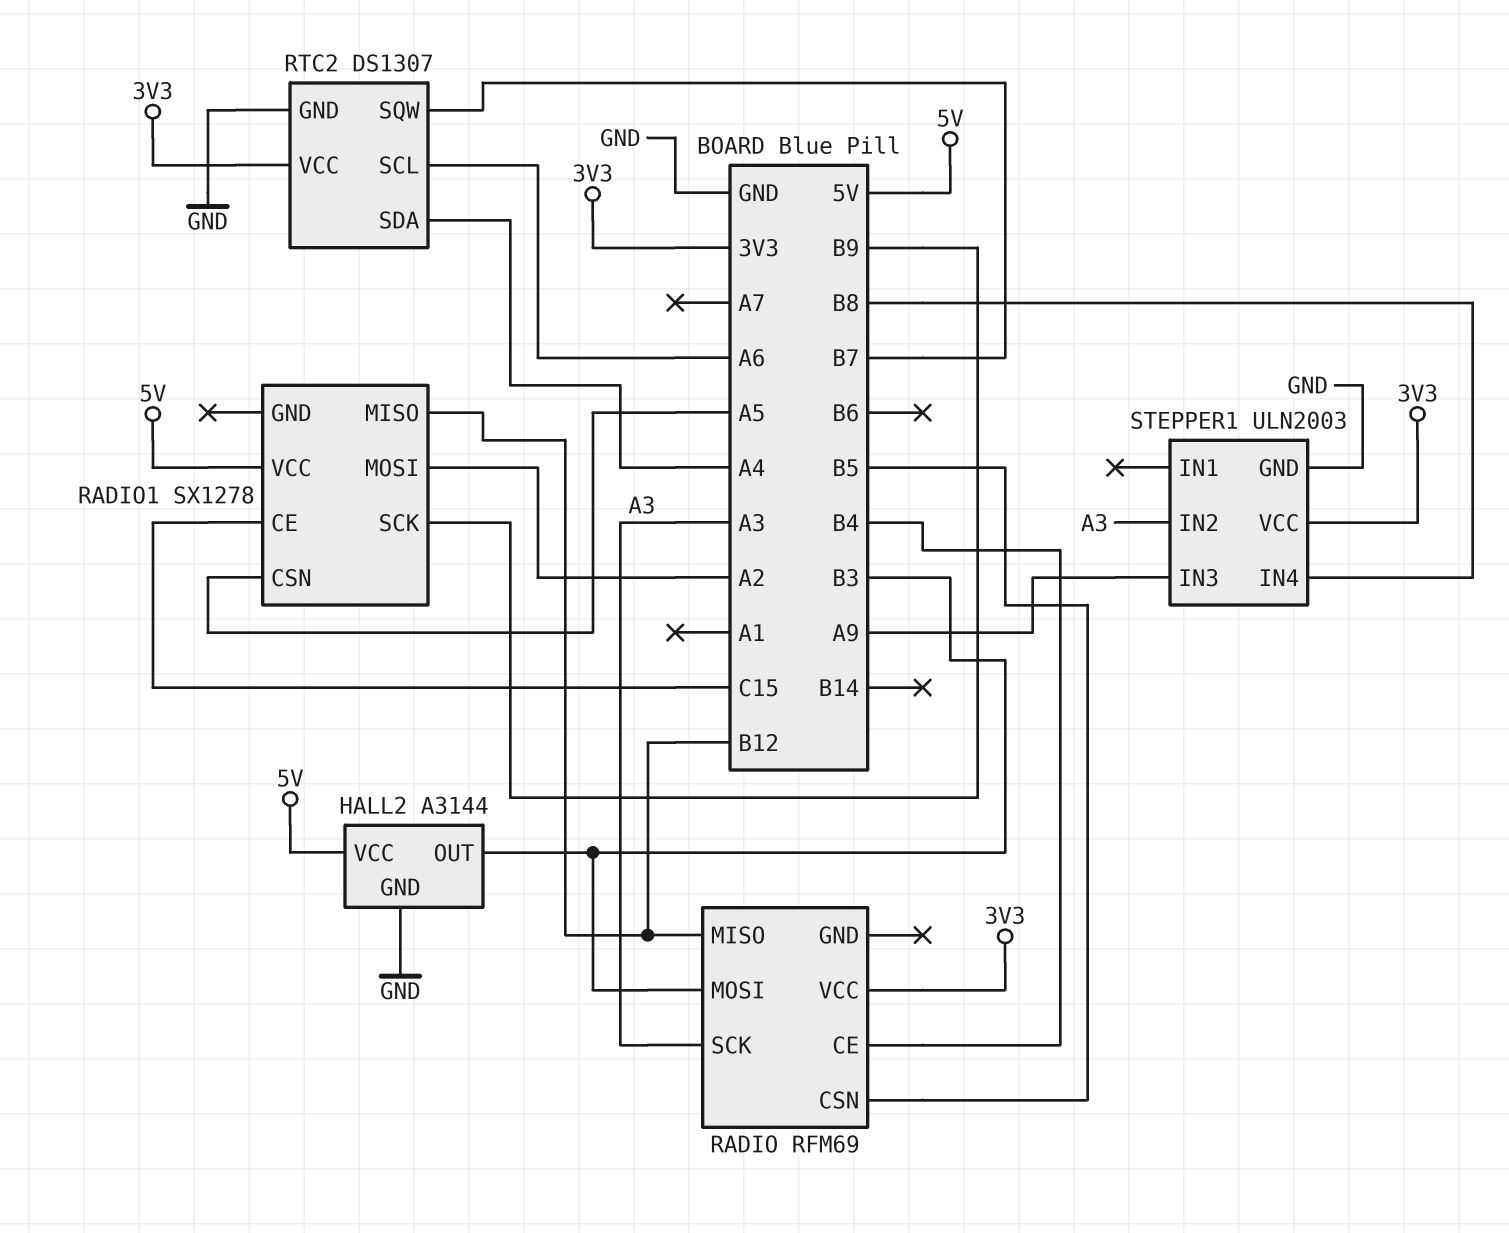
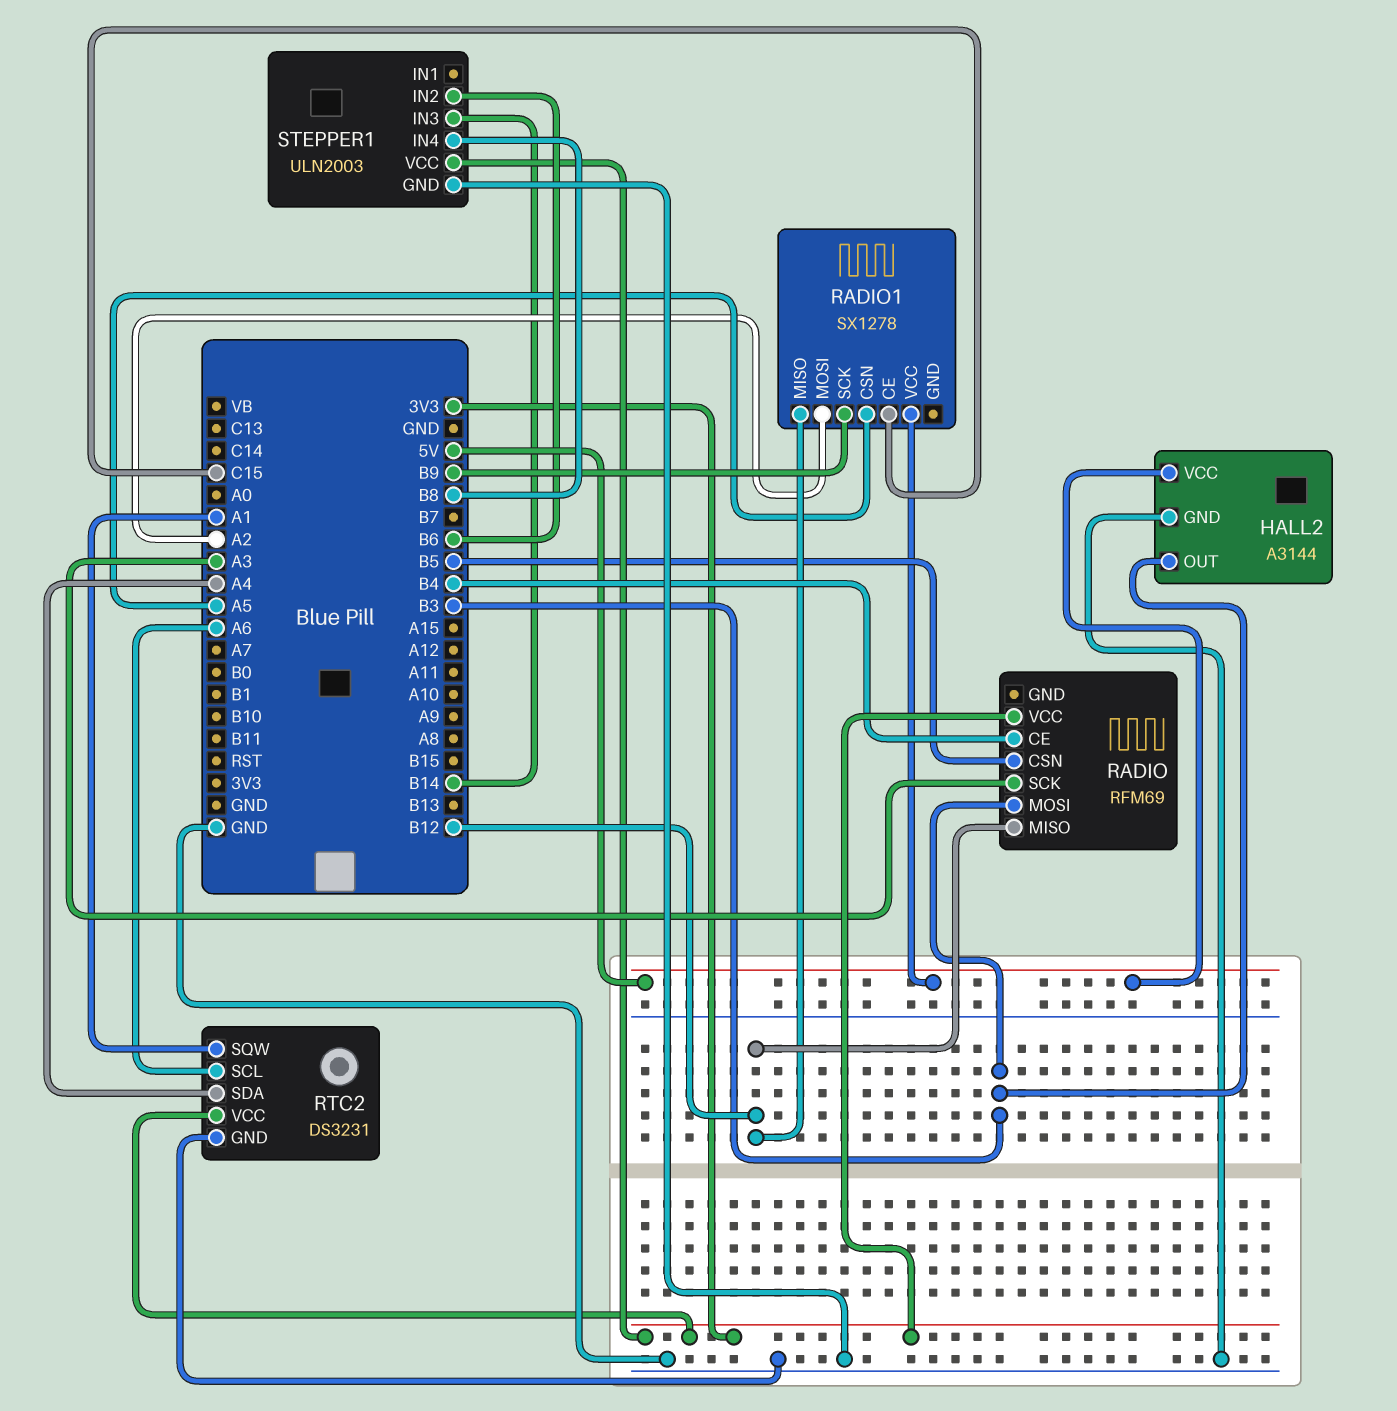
RTC2: DS1307 -> DS3231
RTC2 pin SQW: B7 -> A1
STEPPER1 pin IN2: A3 -> B6
STEPPER1 pin IN3: A9 -> B14

